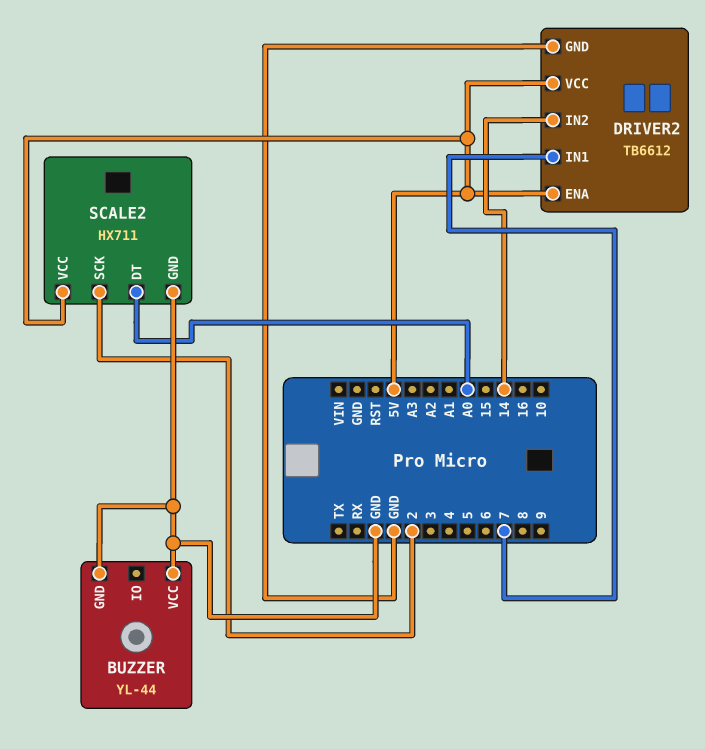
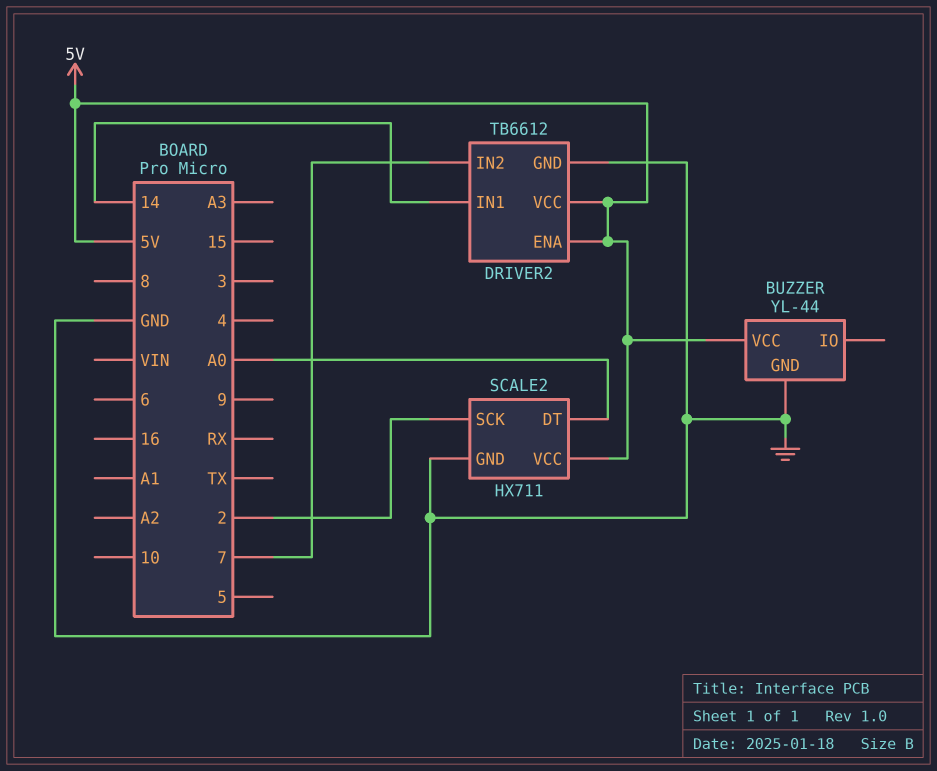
BUZZER pin VCC: GND -> 5V
DRIVER2 pin IN1: 7 -> 14
DRIVER2 pin IN2: 14 -> 7

